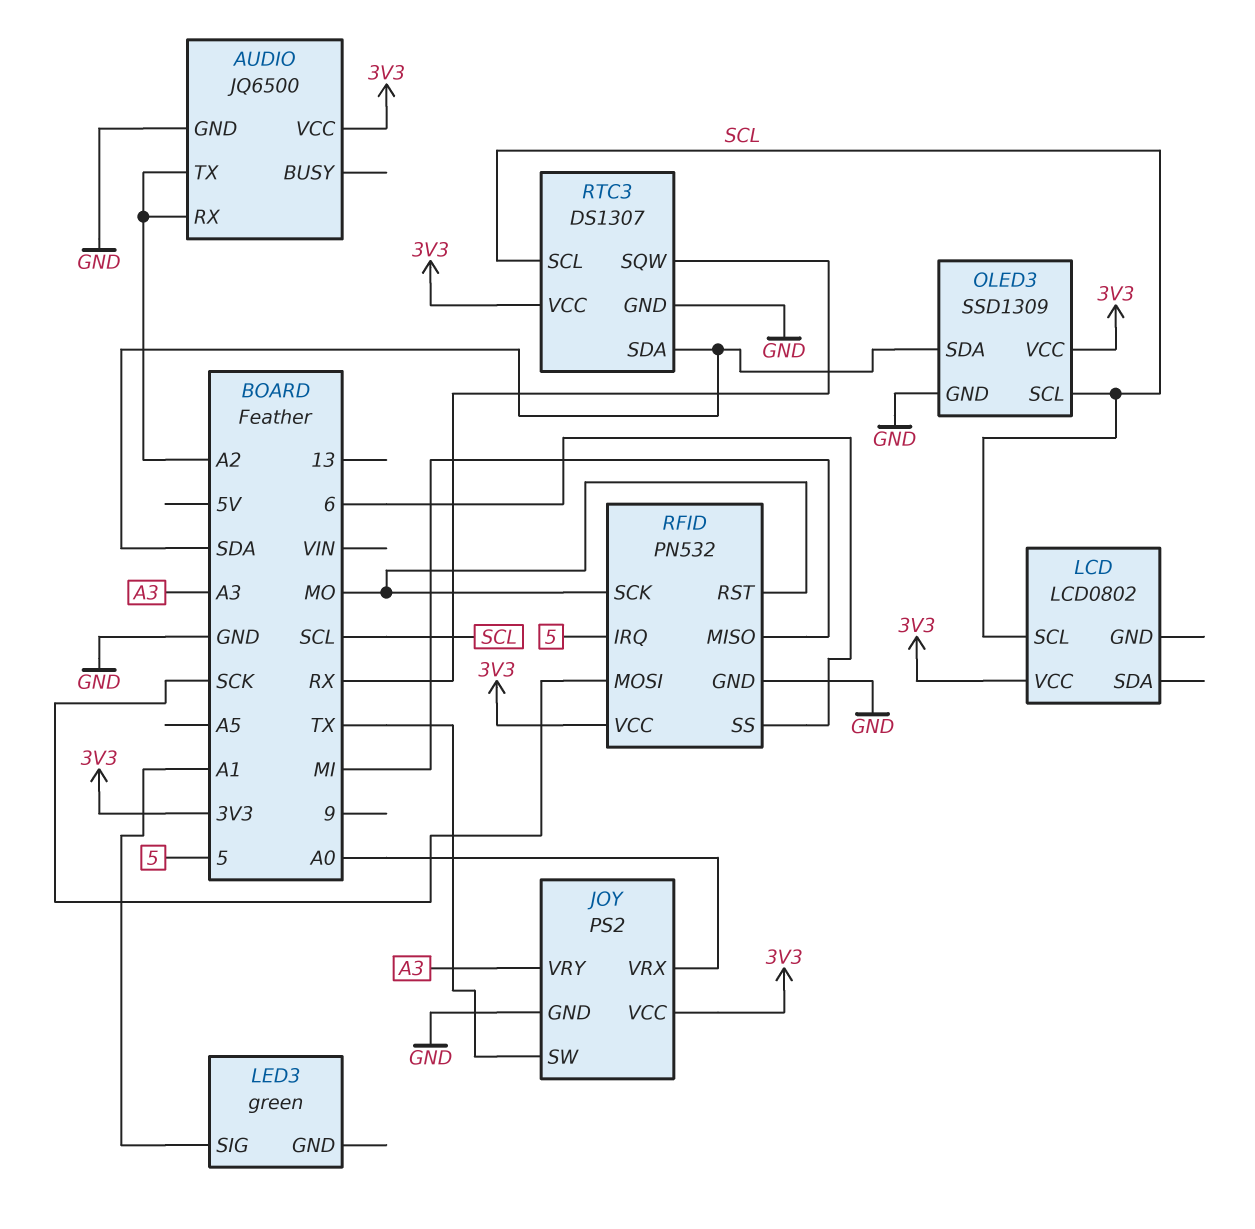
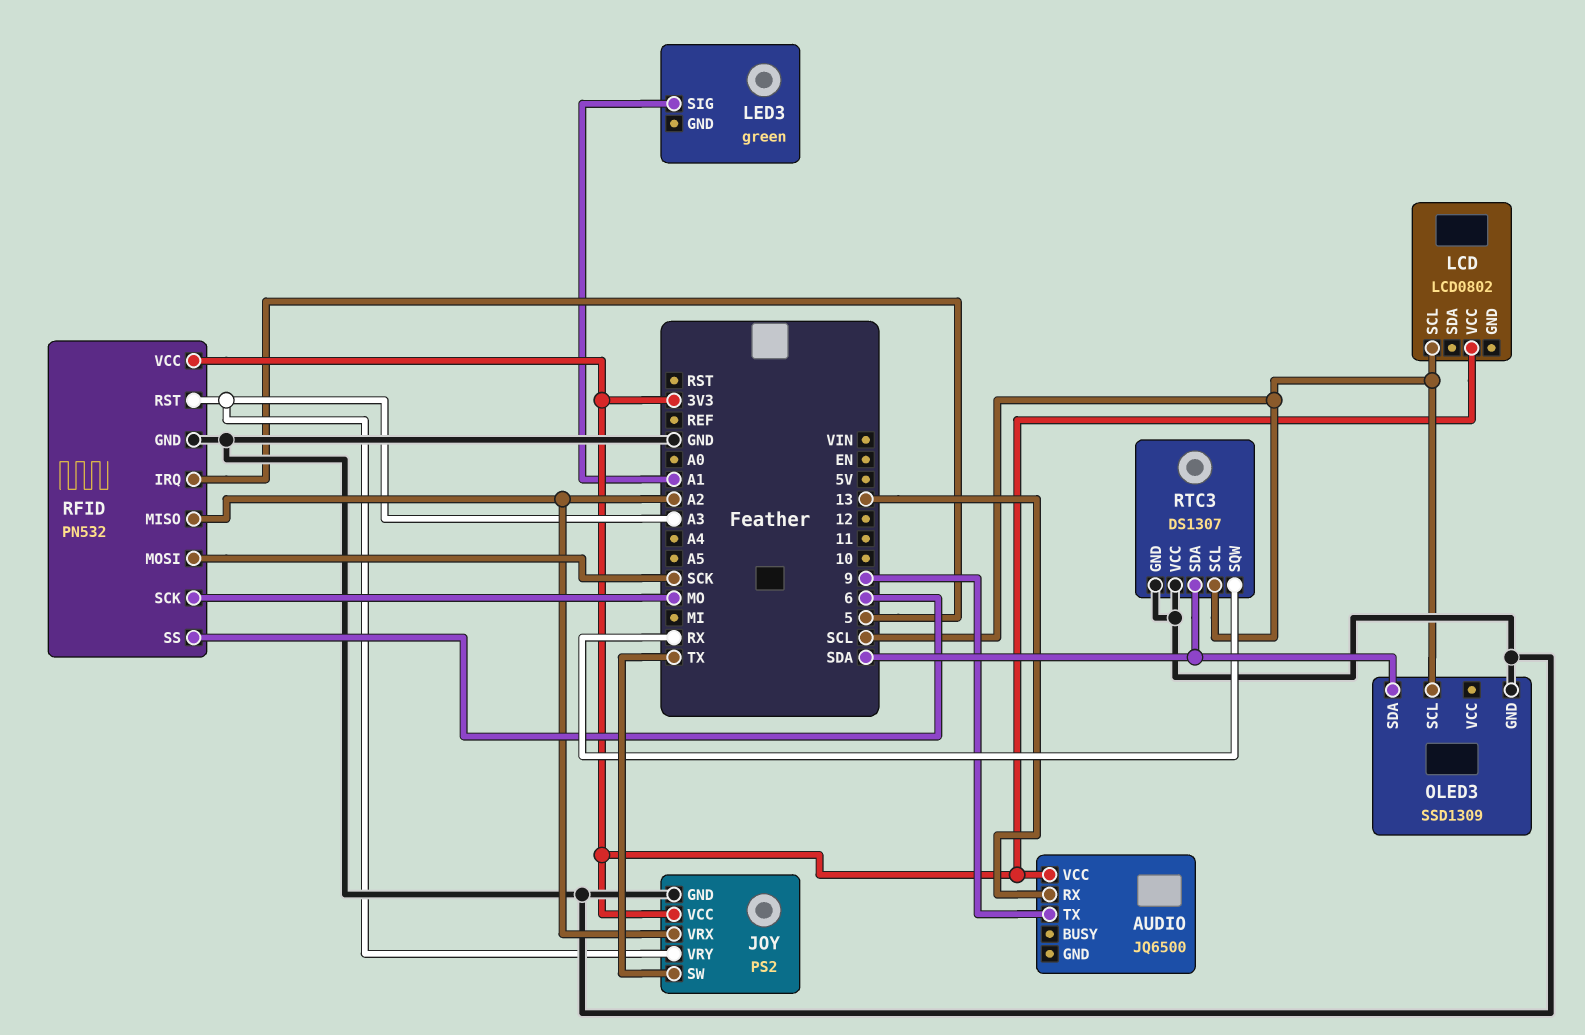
AUDIO pin GND: GND -> none
AUDIO pin RX: A2 -> 13
AUDIO pin TX: A2 -> 9
JOY pin VRX: A0 -> A2
OLED3 pin VCC: 3V3 -> none
RFID pin MISO: MI -> A2
RFID pin RST: MO -> A3
RTC3 pin VCC: 3V3 -> GND

